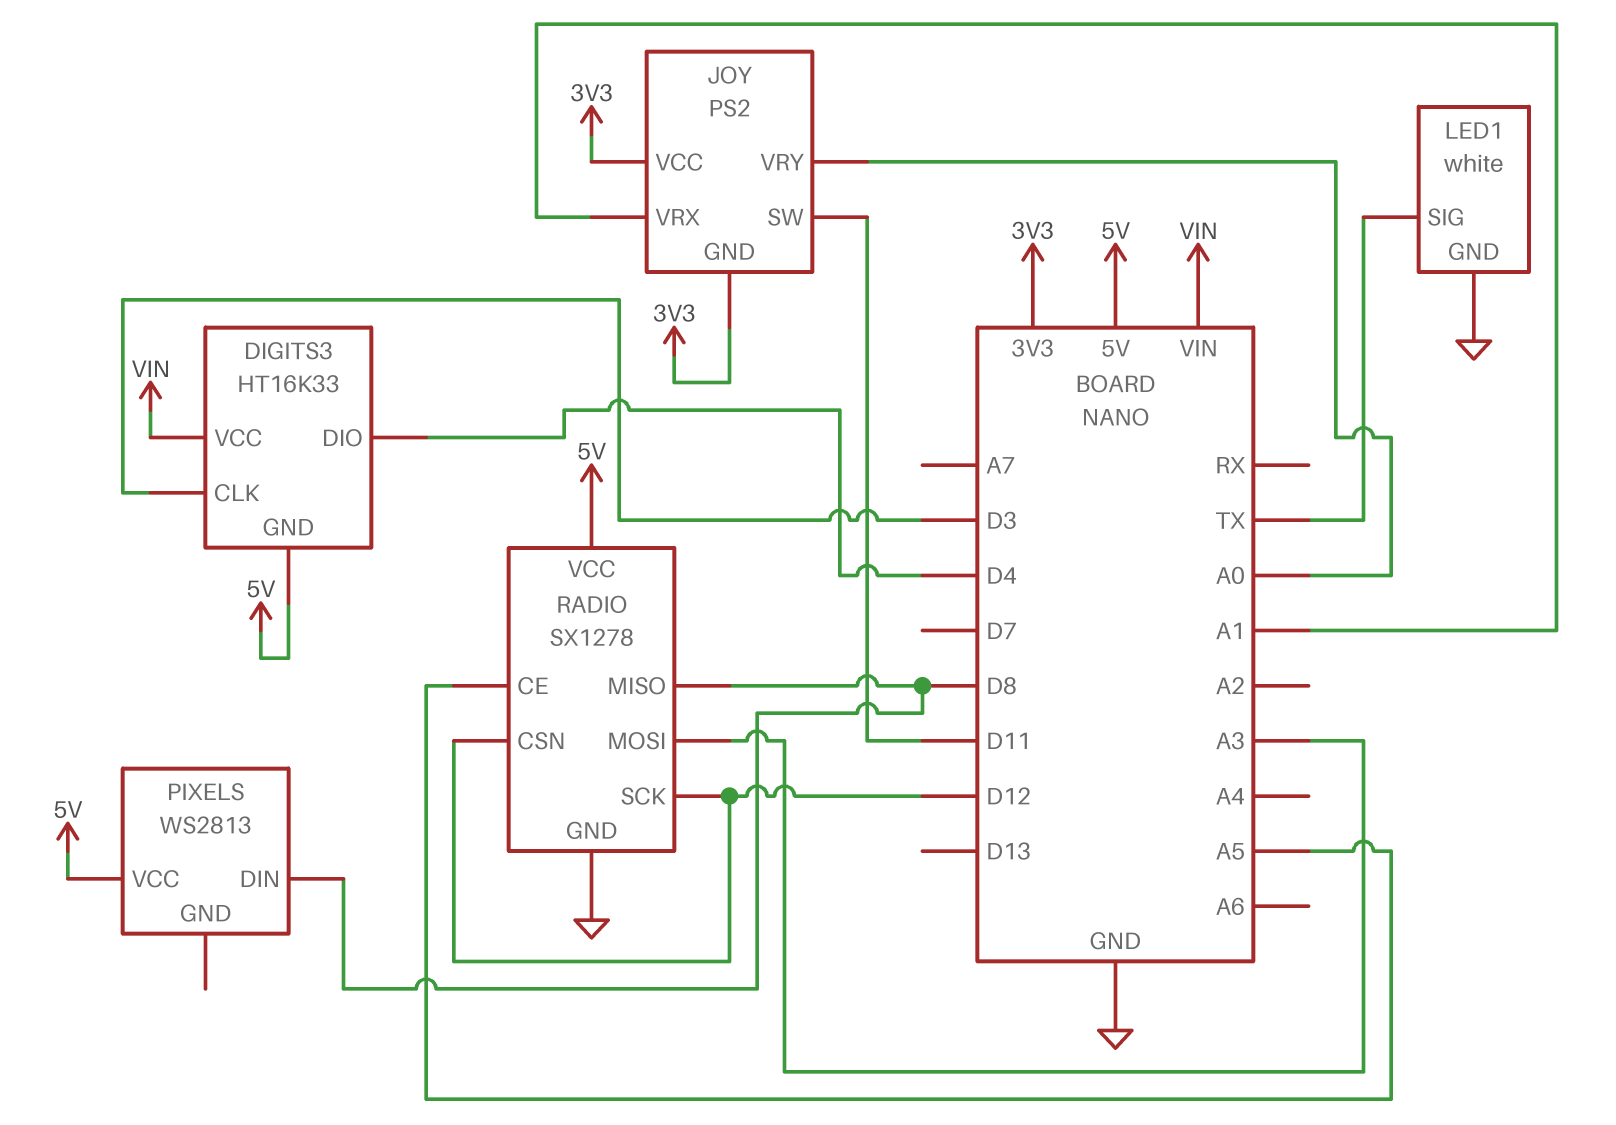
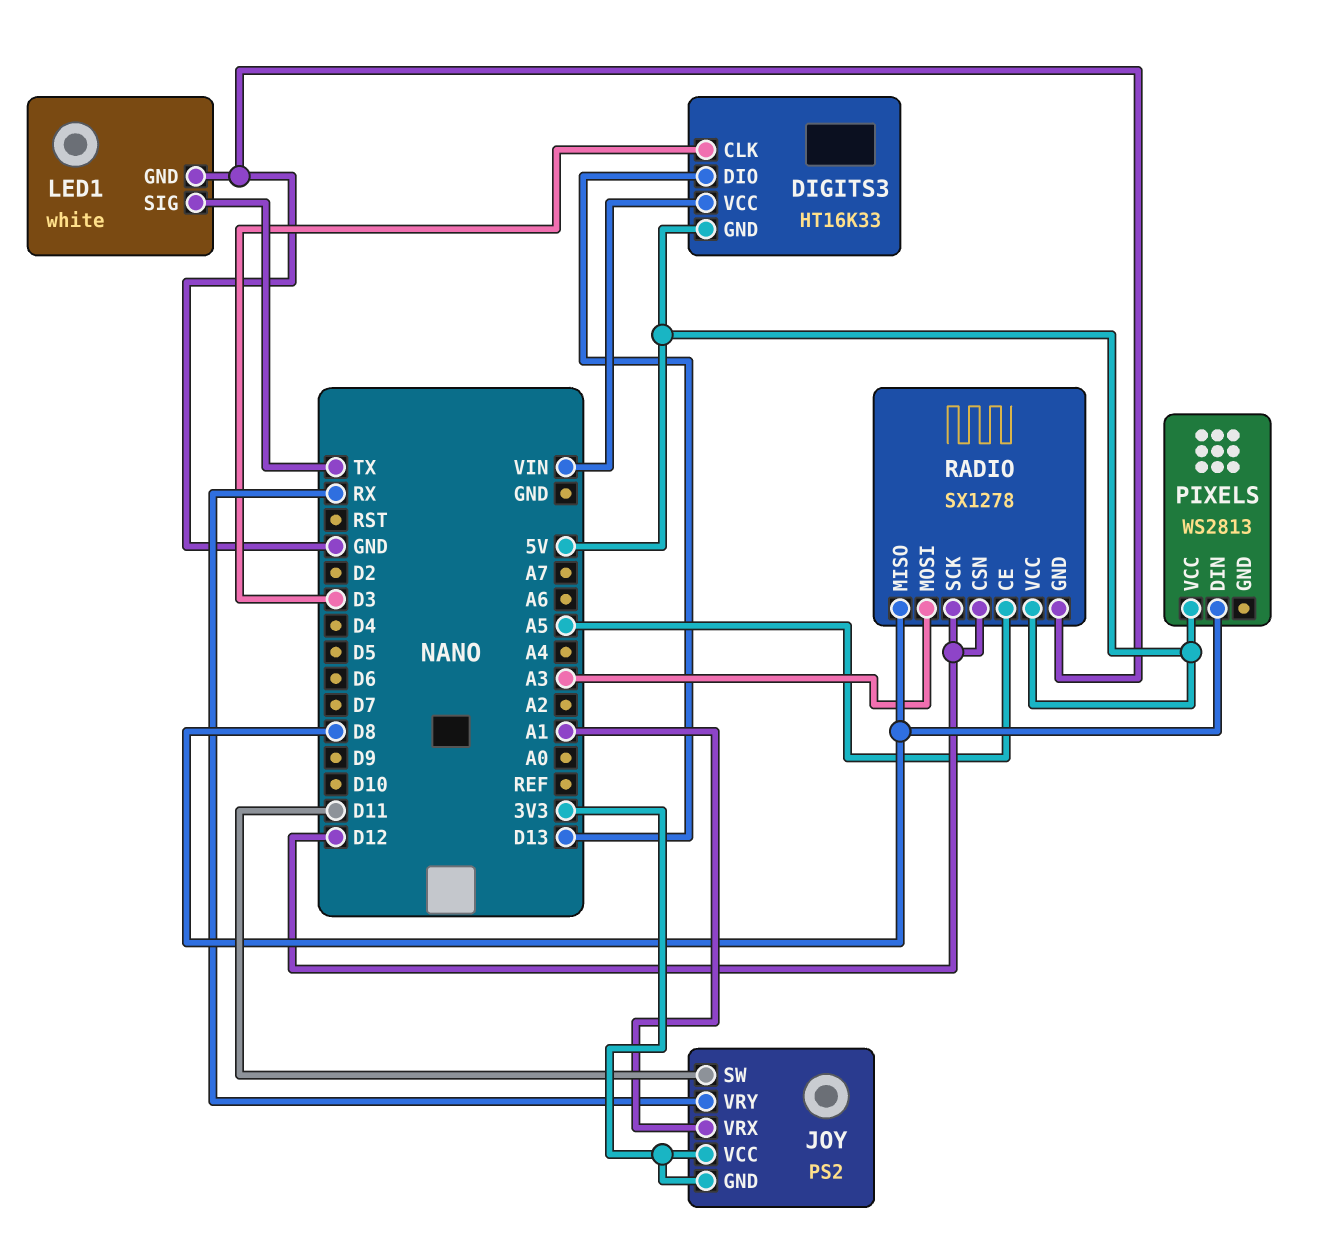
DIGITS3 pin DIO: D4 -> D13
JOY pin VRY: A0 -> RX

